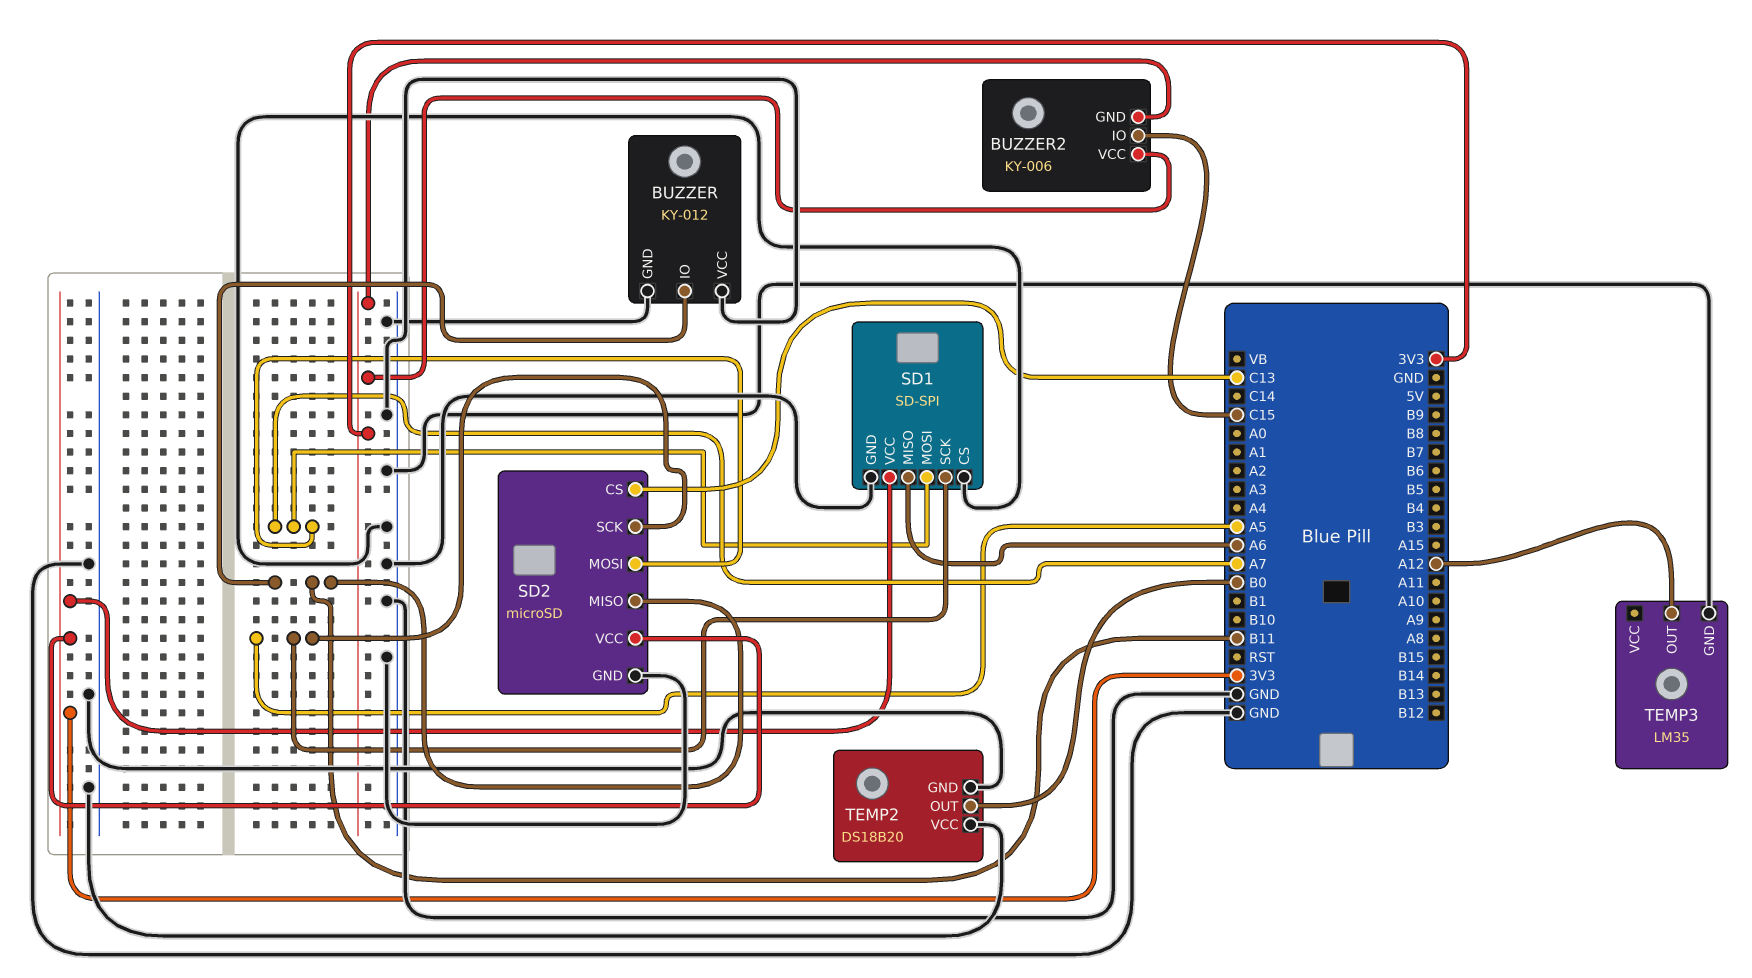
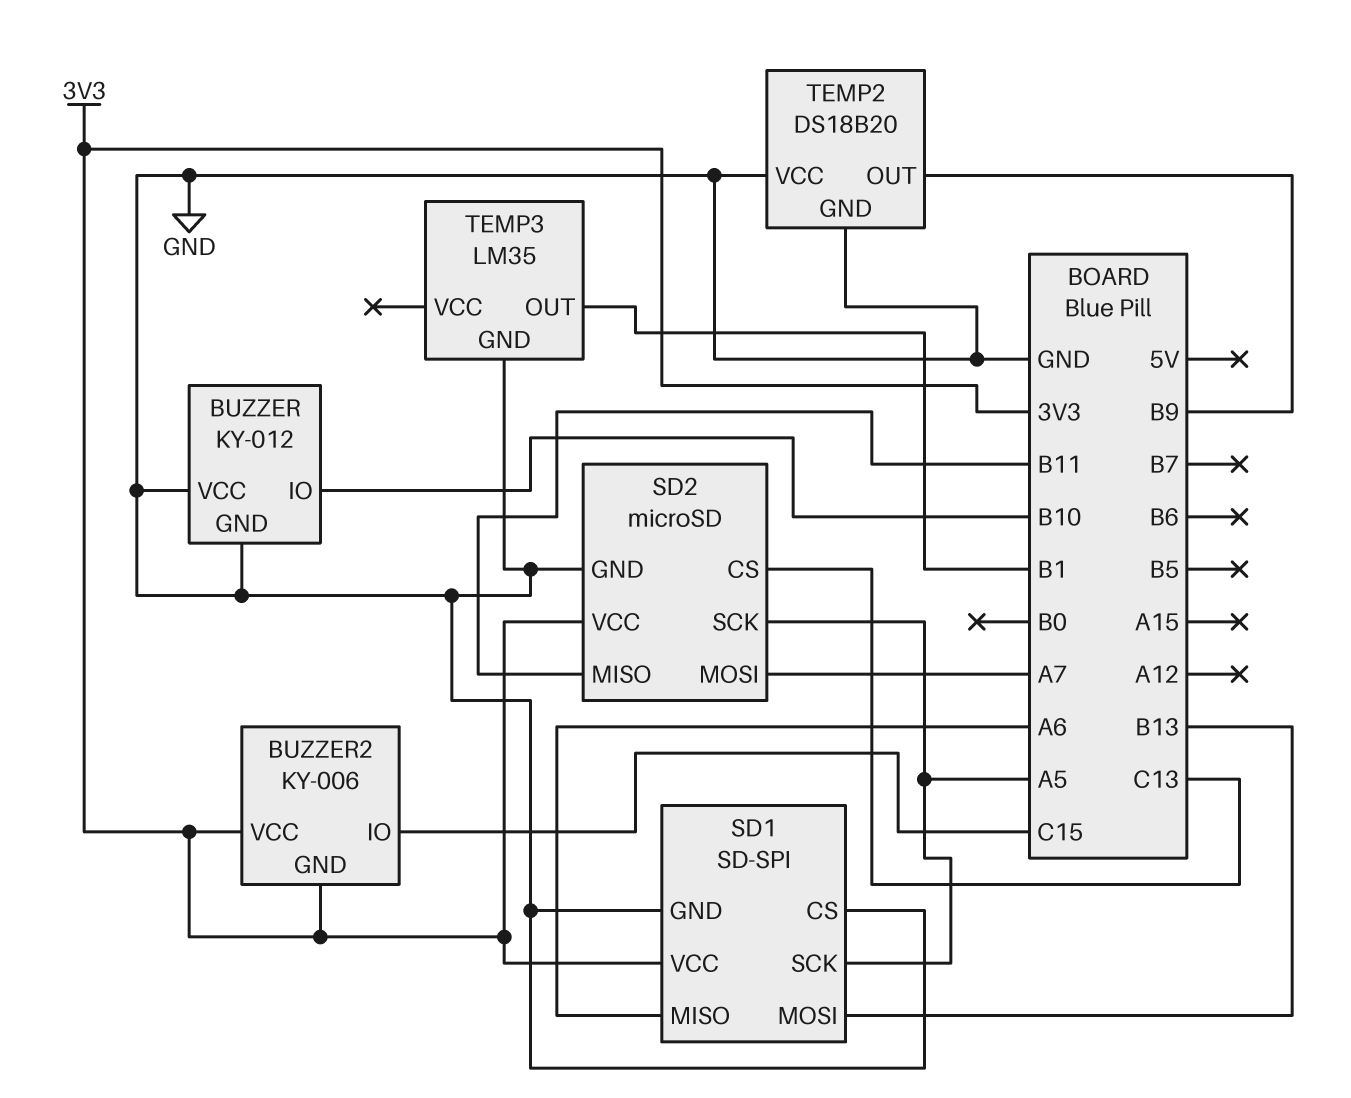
BUZZER pin IO: B11 -> B10
SD1 pin MOSI: A7 -> B13
TEMP2 pin OUT: B0 -> B9
TEMP3 pin OUT: A12 -> B1

